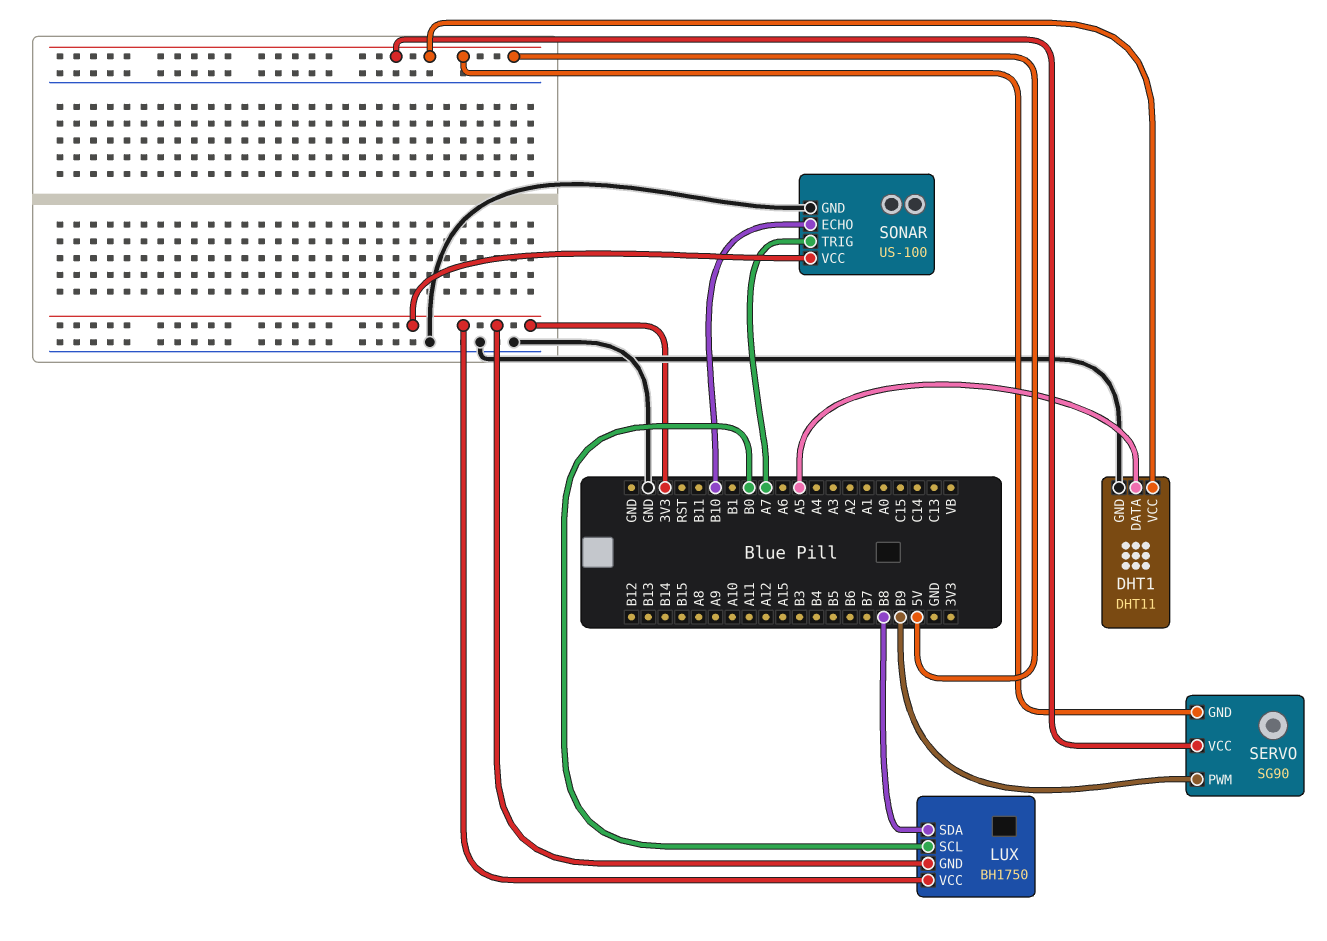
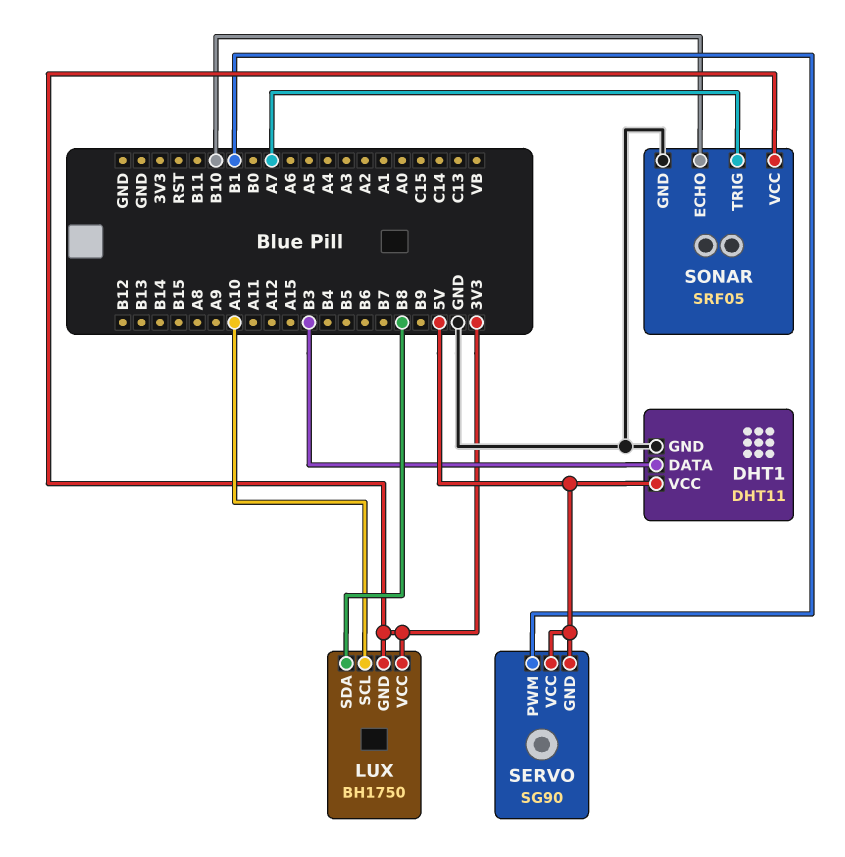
DHT1 pin DATA: A5 -> B3
LUX pin SCL: B0 -> A10
SERVO pin PWM: B9 -> B1
SONAR: US-100 -> SRF05

